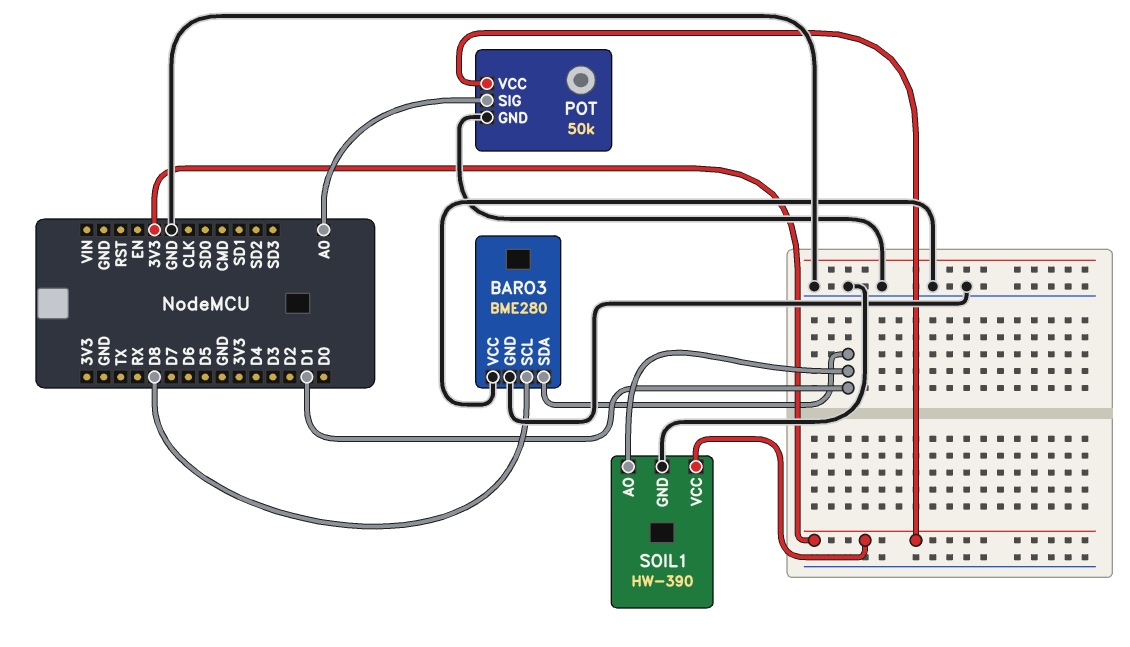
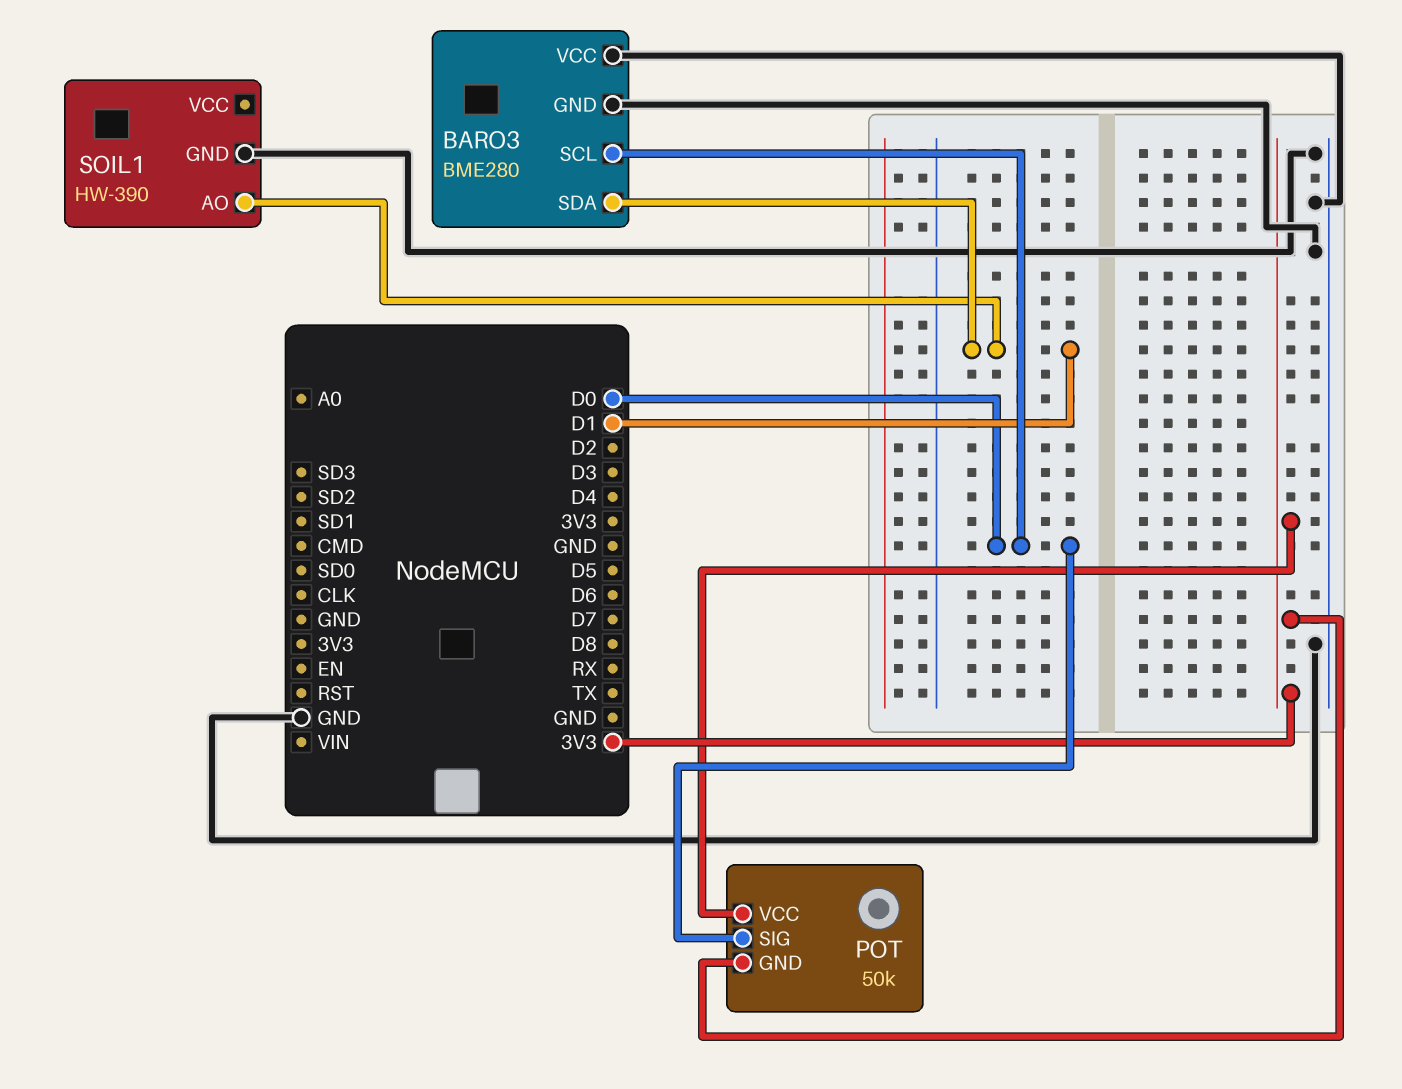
BARO3 pin SCL: D8 -> D0
POT pin GND: GND -> 3V3
POT pin SIG: A0 -> D0
SOIL1 pin VCC: 3V3 -> none

